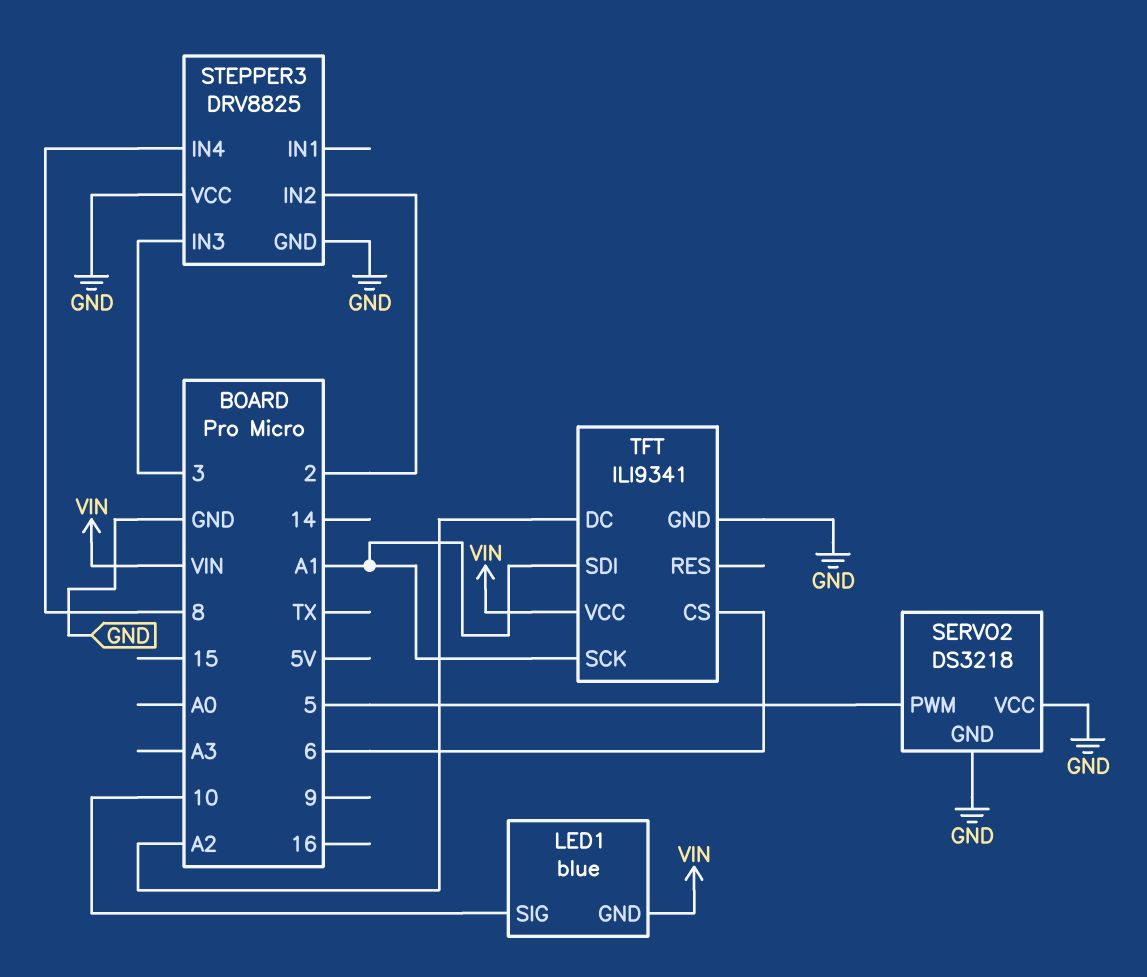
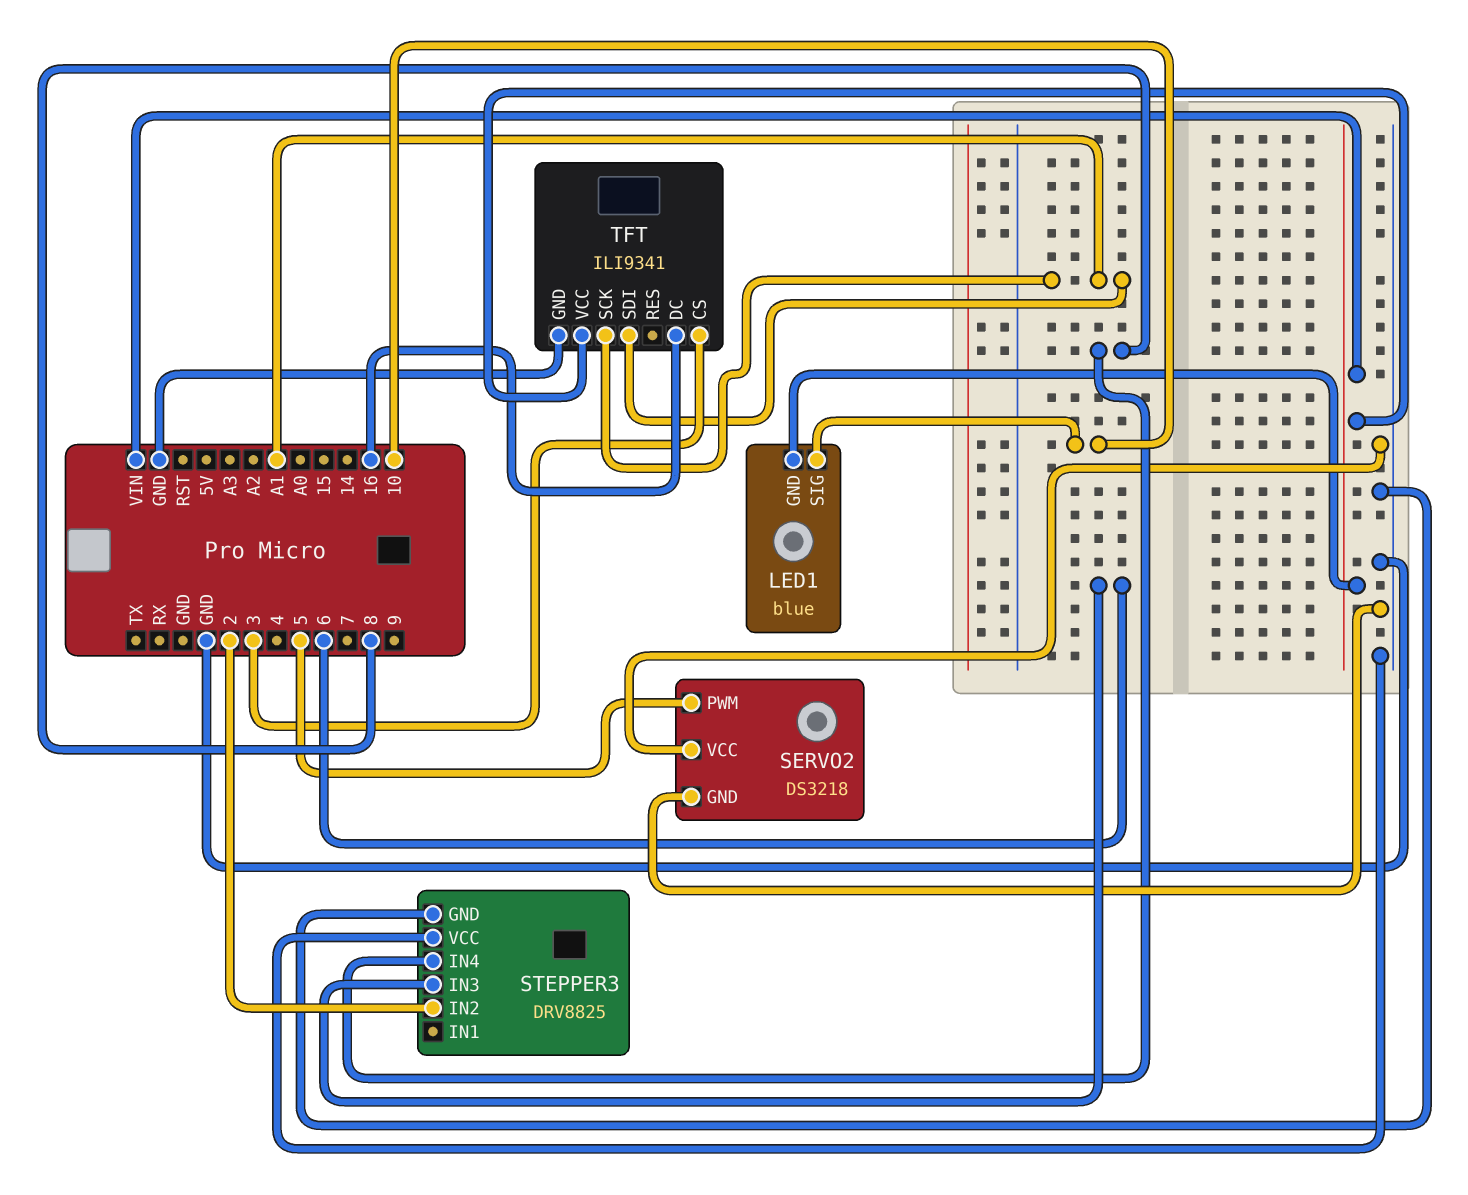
STEPPER3 pin IN3: 3 -> 6
TFT pin CS: 6 -> 3
TFT pin DC: A2 -> 16

